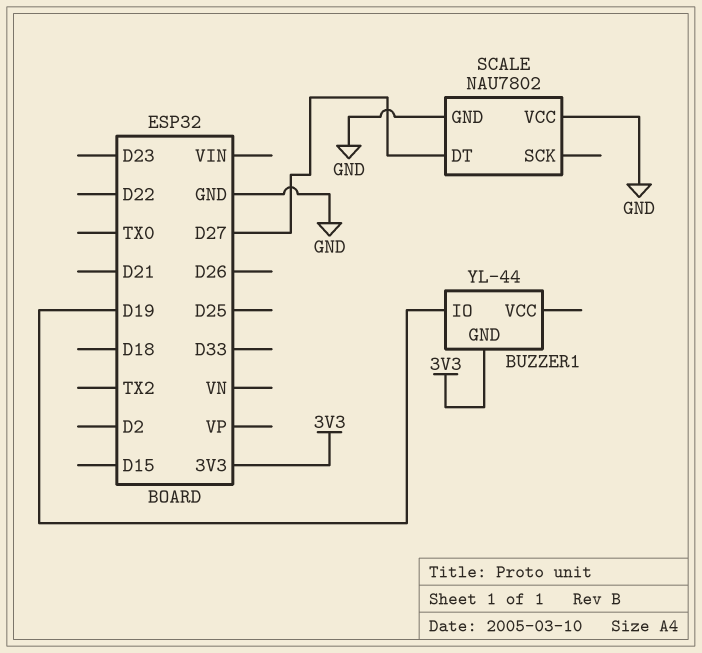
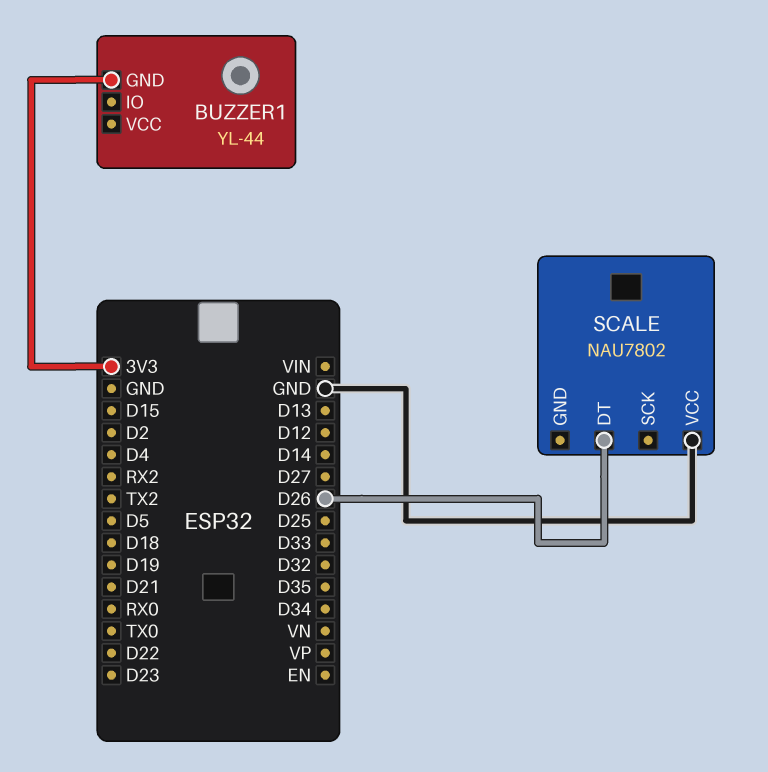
BUZZER1 pin IO: D19 -> none
SCALE pin DT: D27 -> D26
SCALE pin GND: GND -> none

